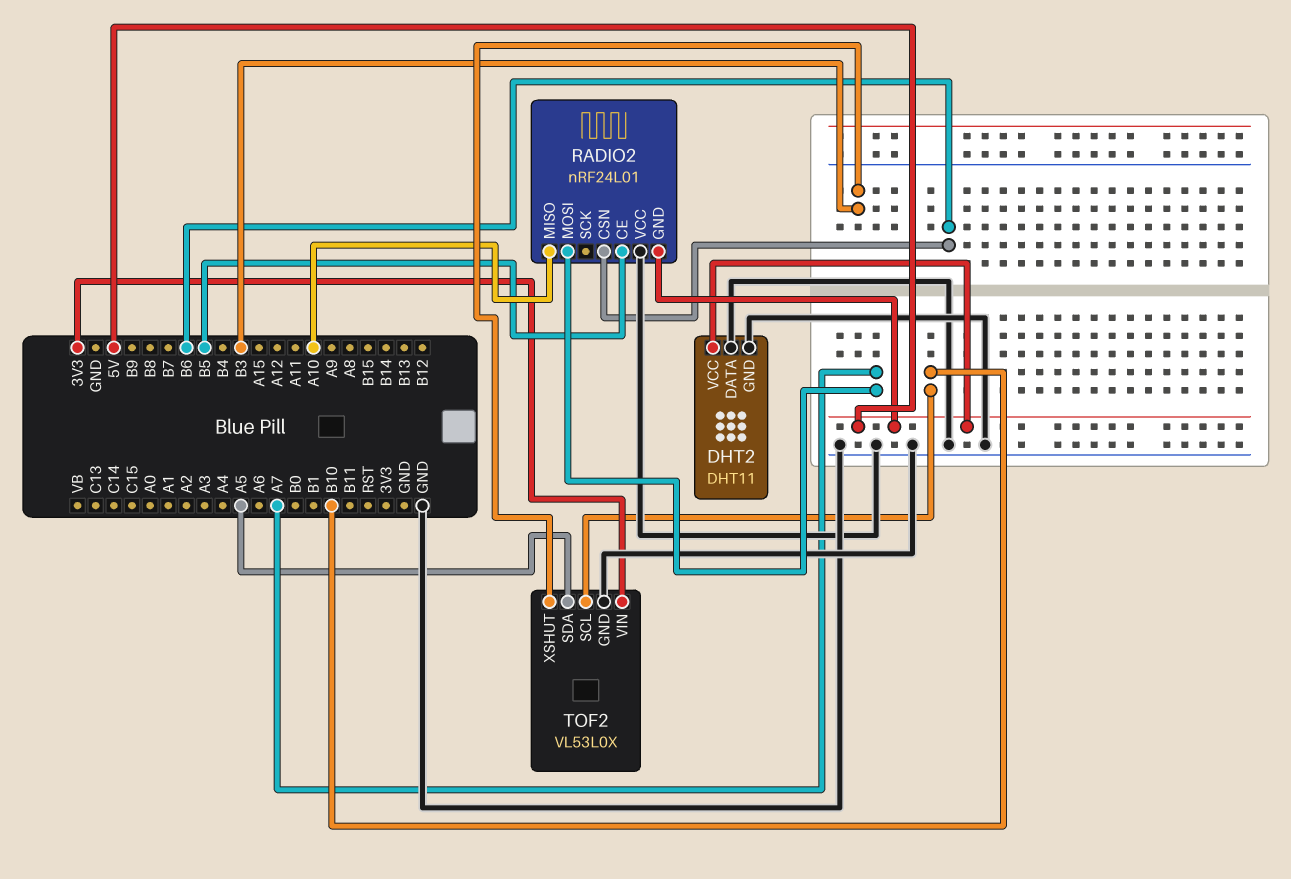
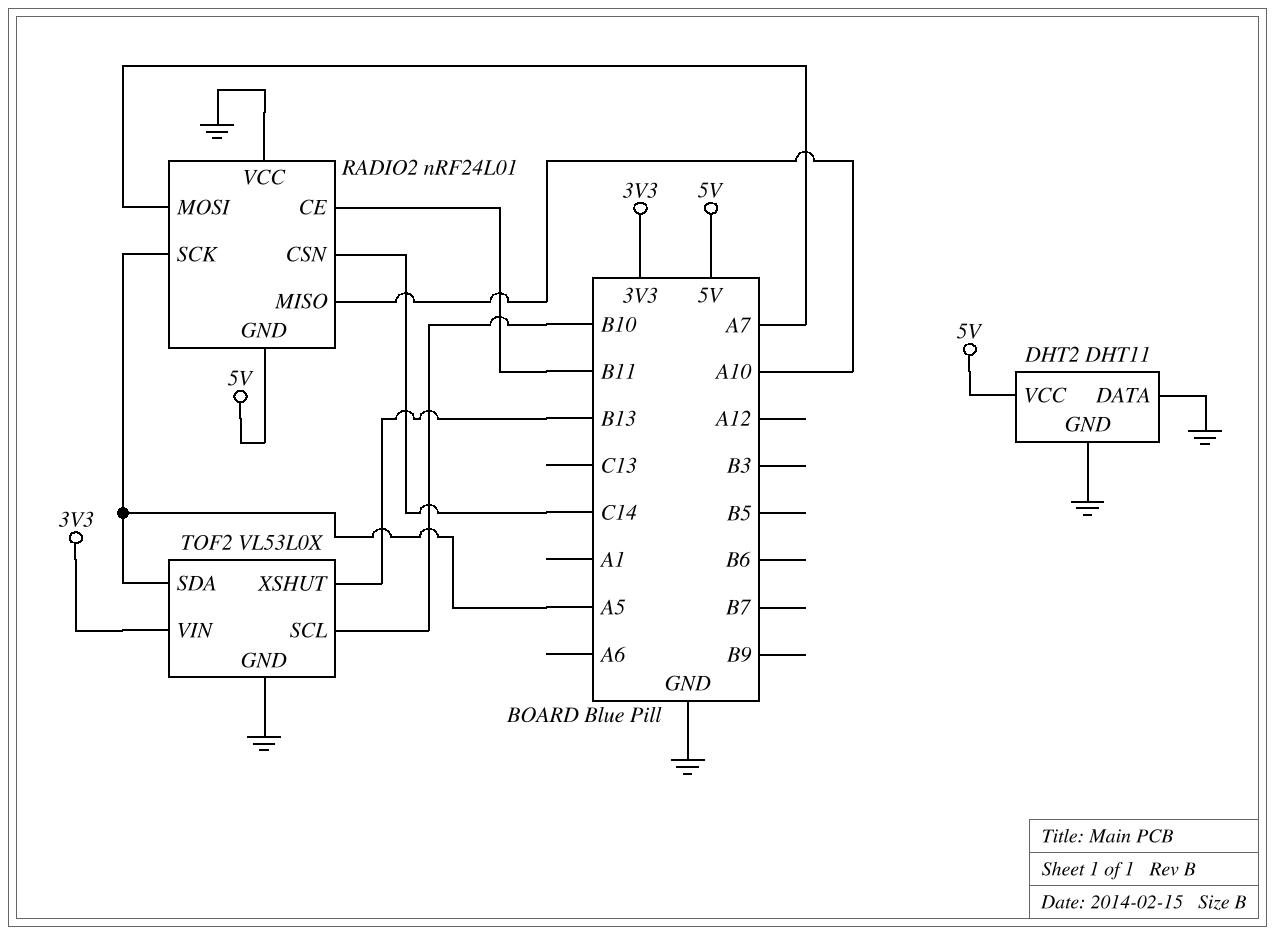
RADIO2 pin CE: B5 -> B11
RADIO2 pin CSN: B6 -> C14
RADIO2 pin SCK: none -> A5
TOF2 pin XSHUT: B3 -> B13

